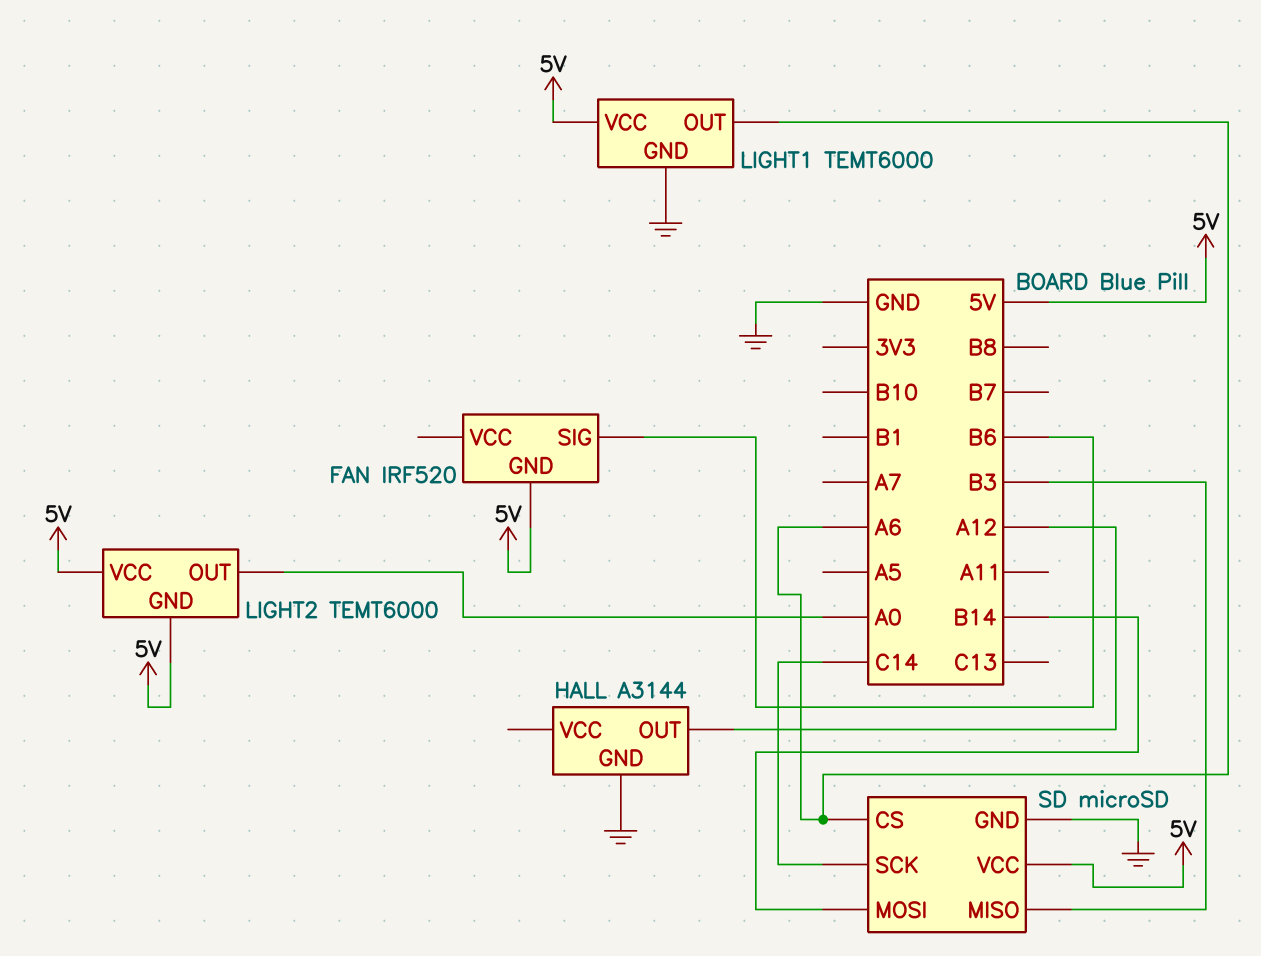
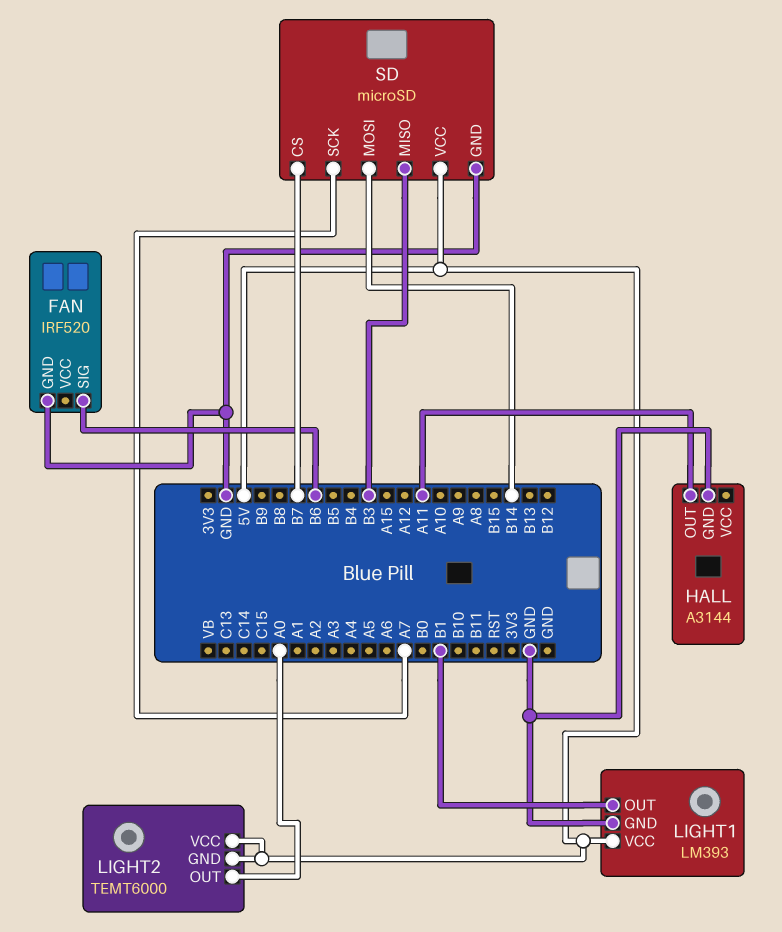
FAN pin GND: 5V -> GND
HALL pin OUT: A12 -> A11
LIGHT1: TEMT6000 -> LM393
LIGHT1 pin OUT: A6 -> B1
SD pin CS: A6 -> B7
SD pin SCK: C14 -> A7

